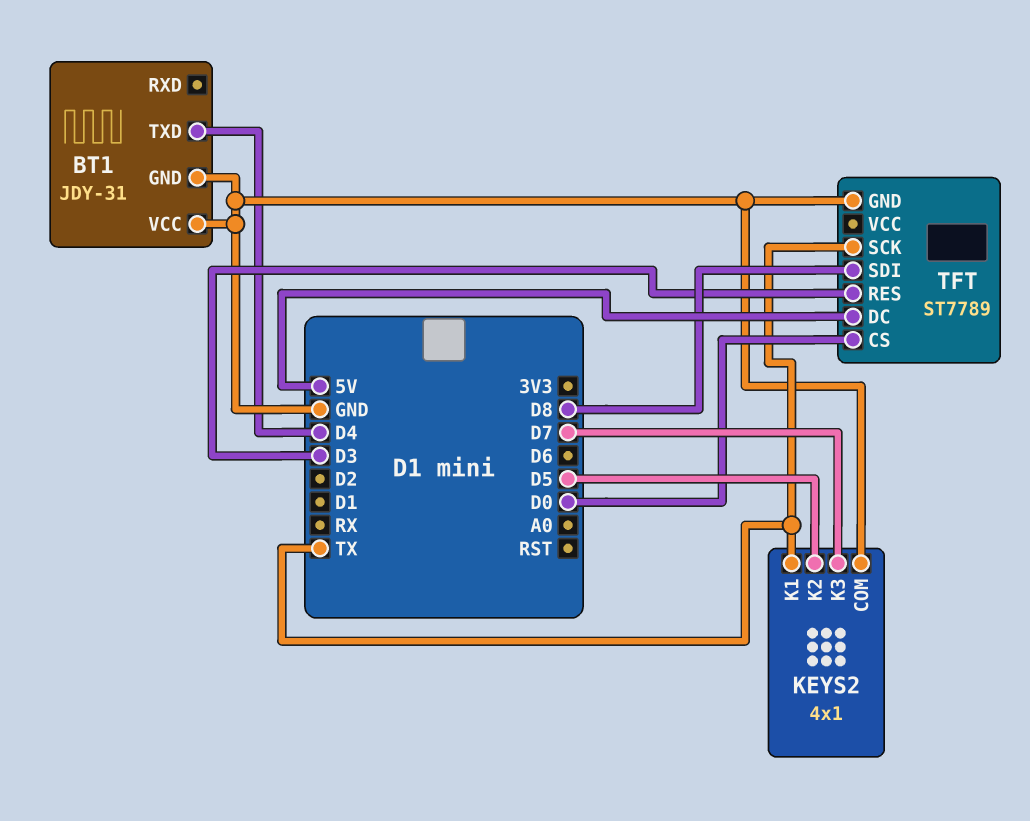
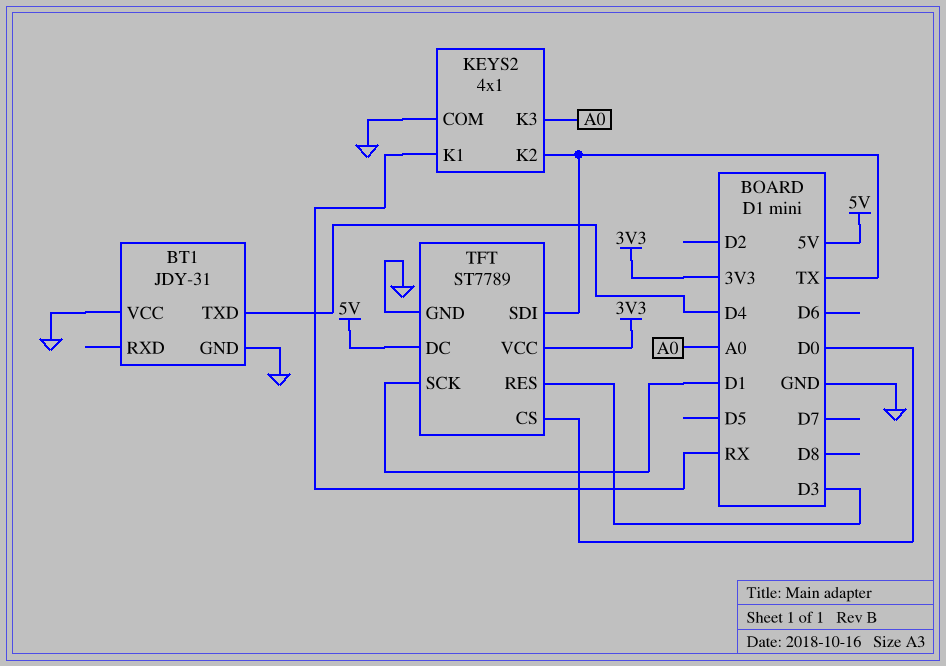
KEYS2 pin K1: TX -> RX
KEYS2 pin K2: D5 -> TX
KEYS2 pin K3: D7 -> A0
TFT pin SCK: TX -> D1
TFT pin SDI: D8 -> TX
TFT pin VCC: none -> 3V3

